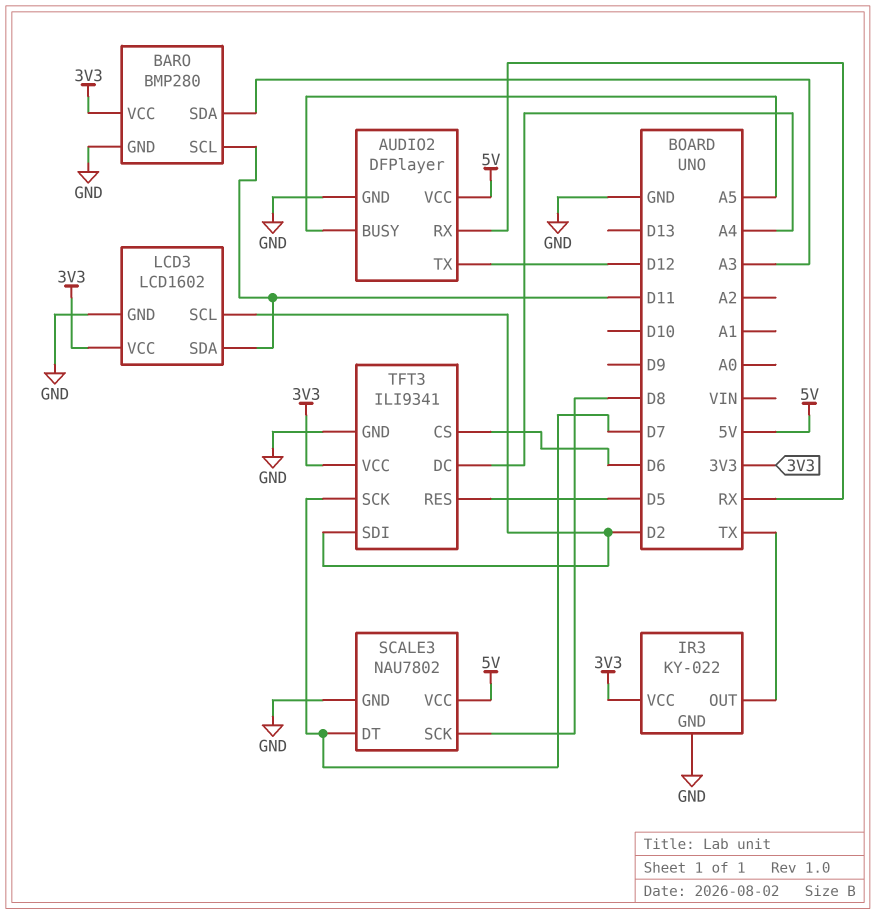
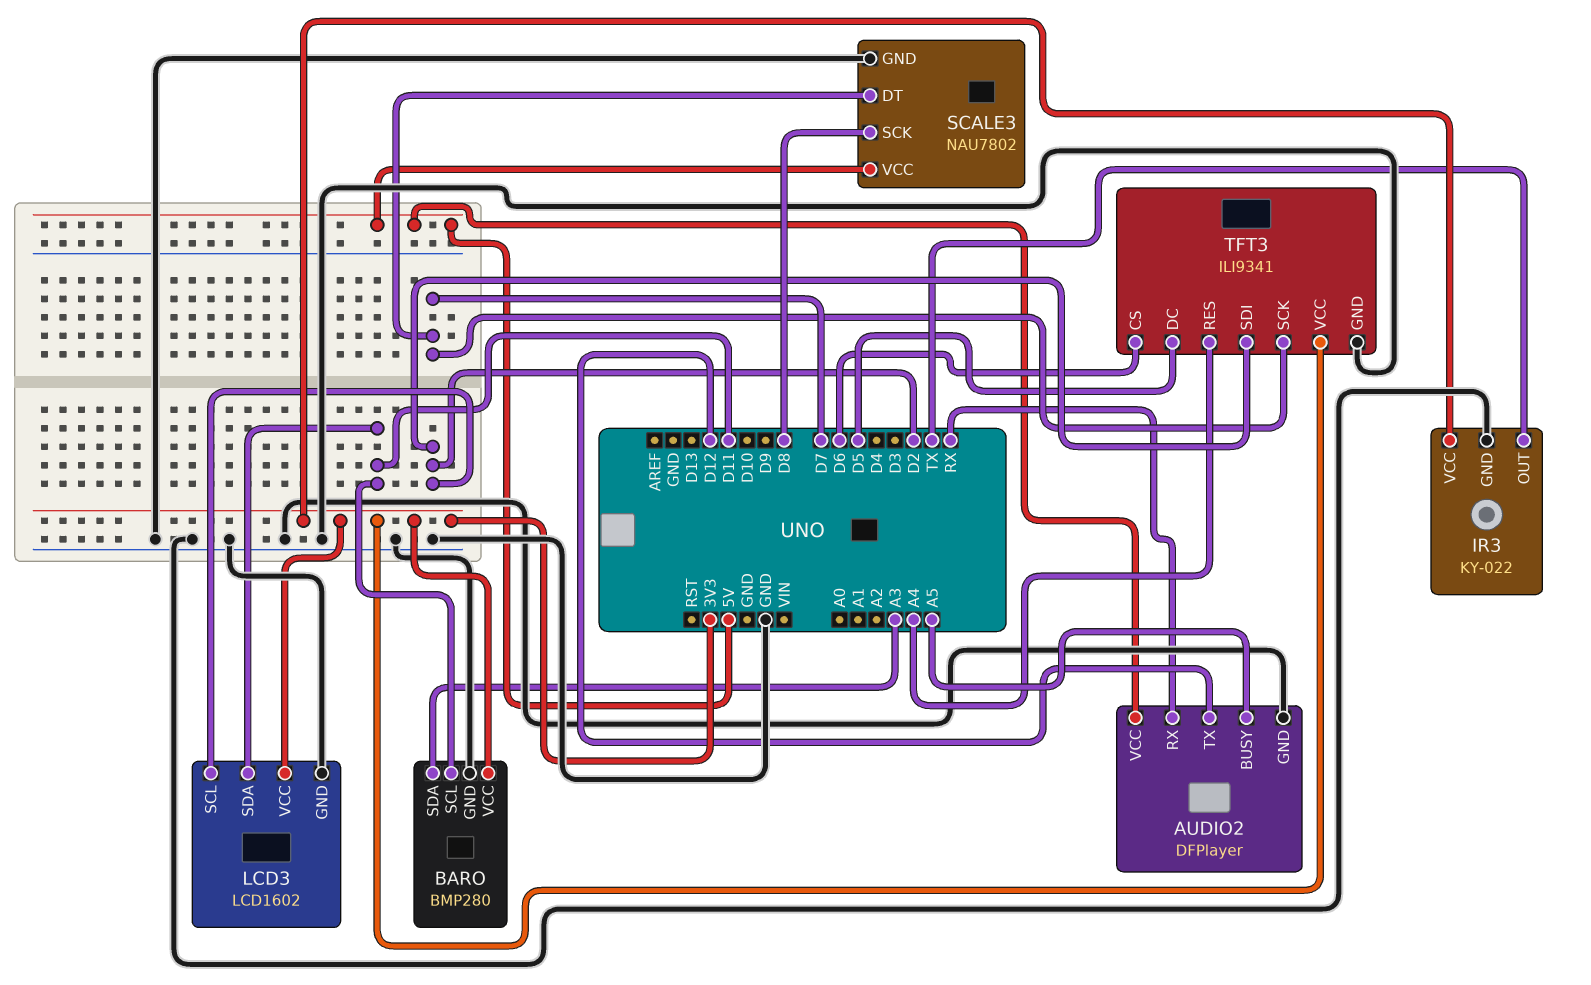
TFT3 pin DC: A4 -> D5
TFT3 pin RES: D5 -> A4

